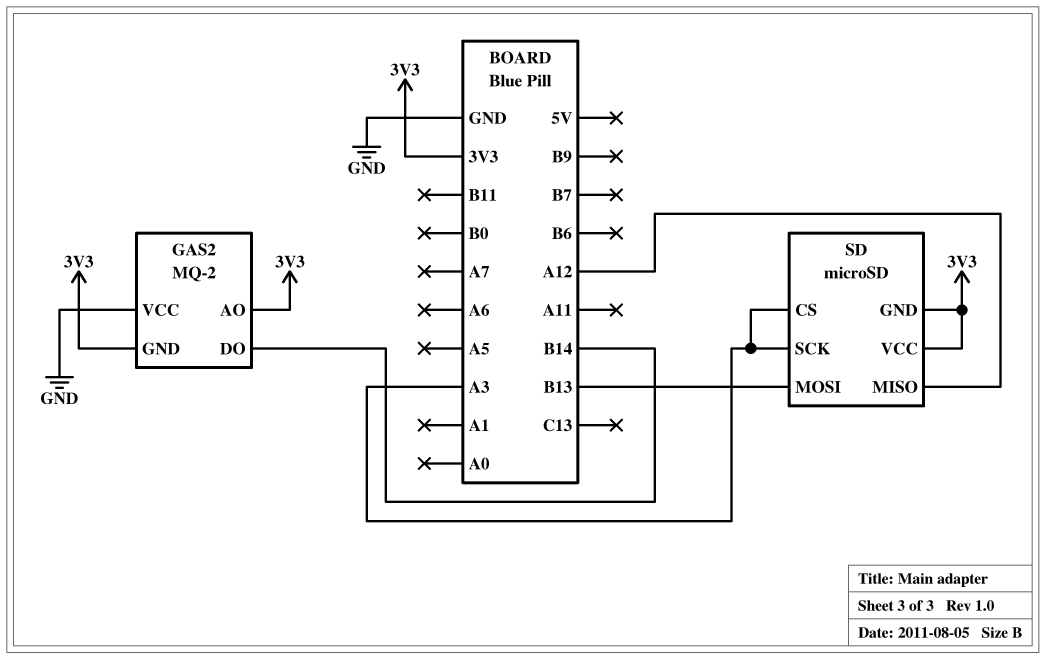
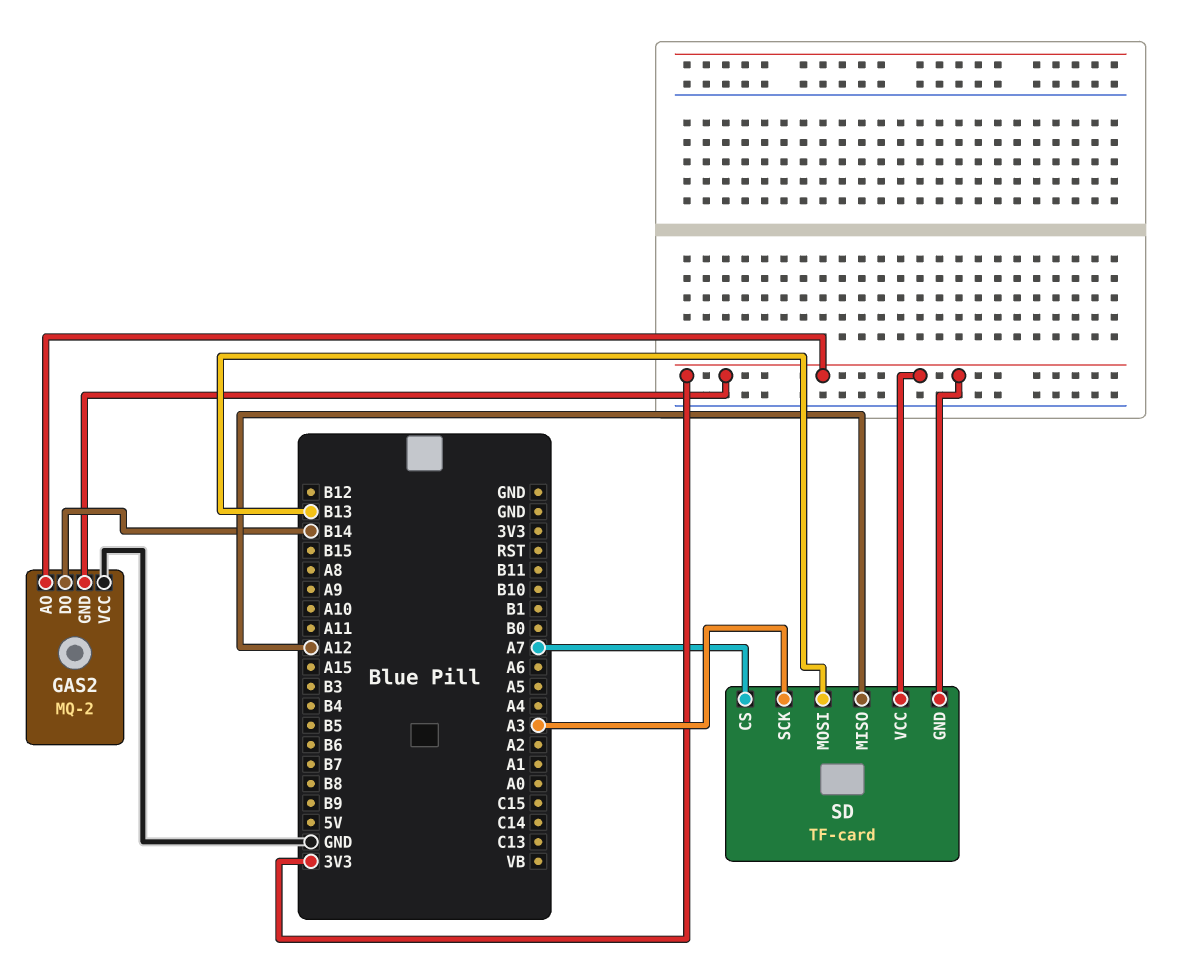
SD: microSD -> TF-card
SD pin CS: A3 -> A7

